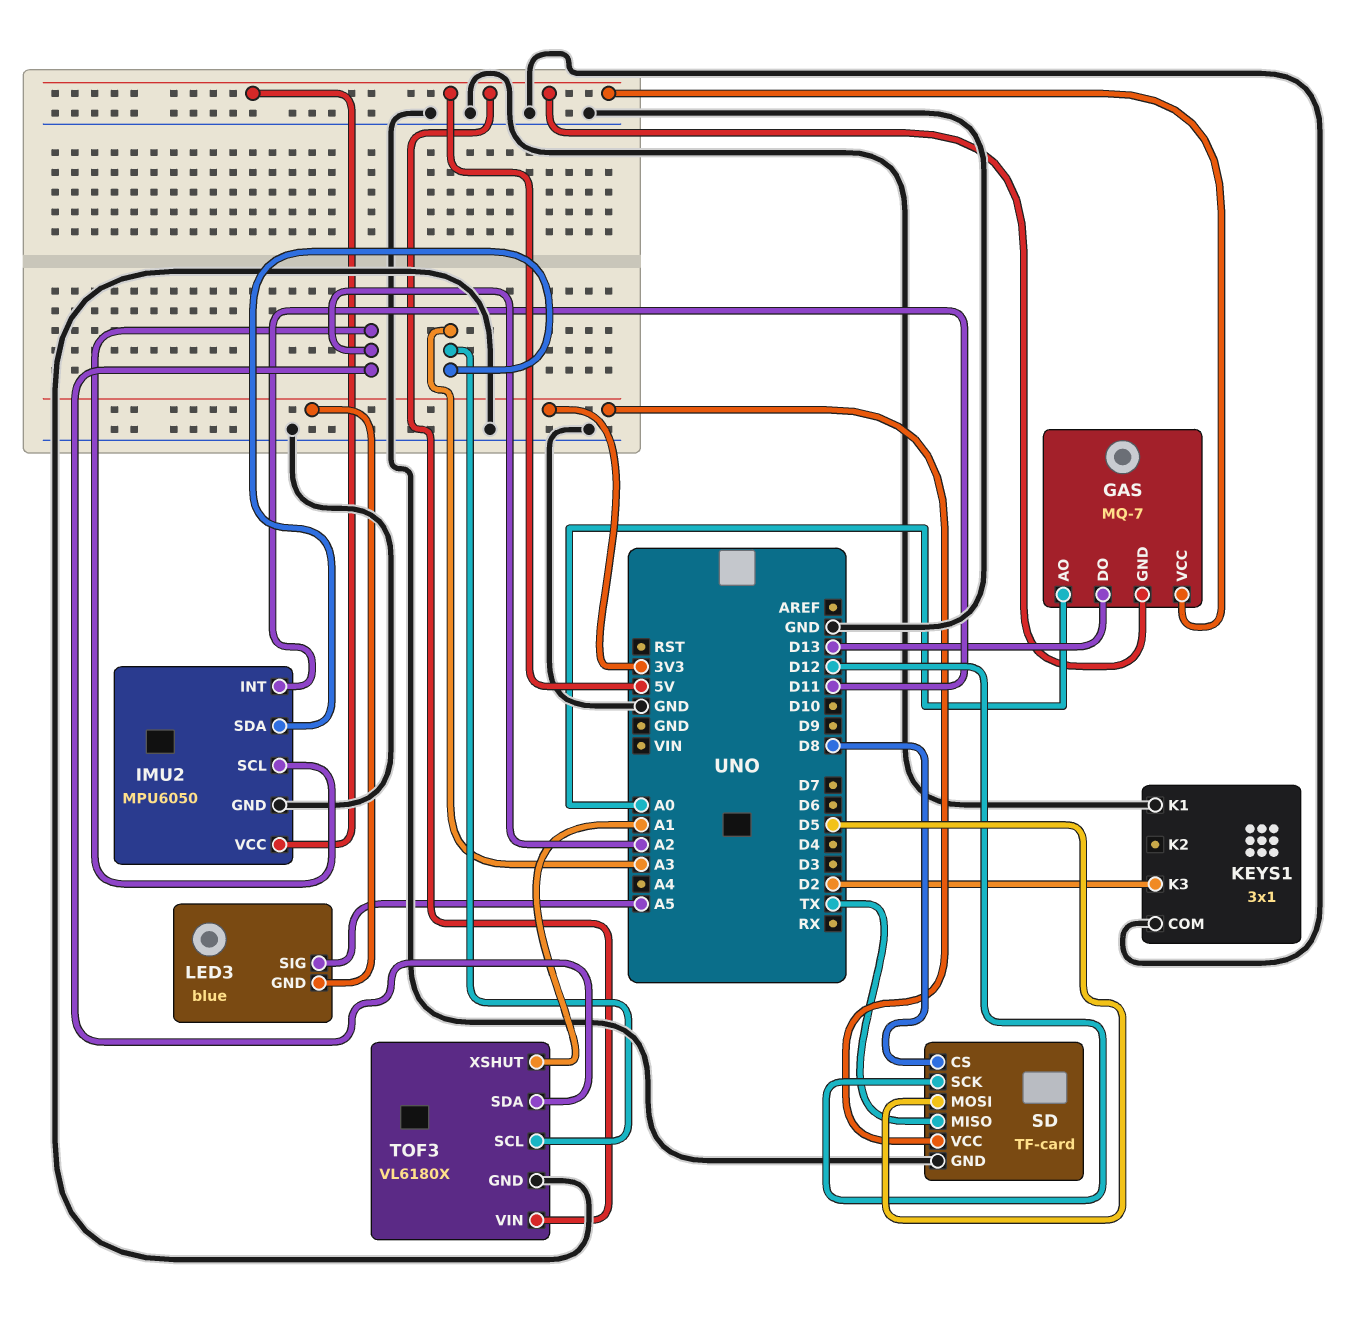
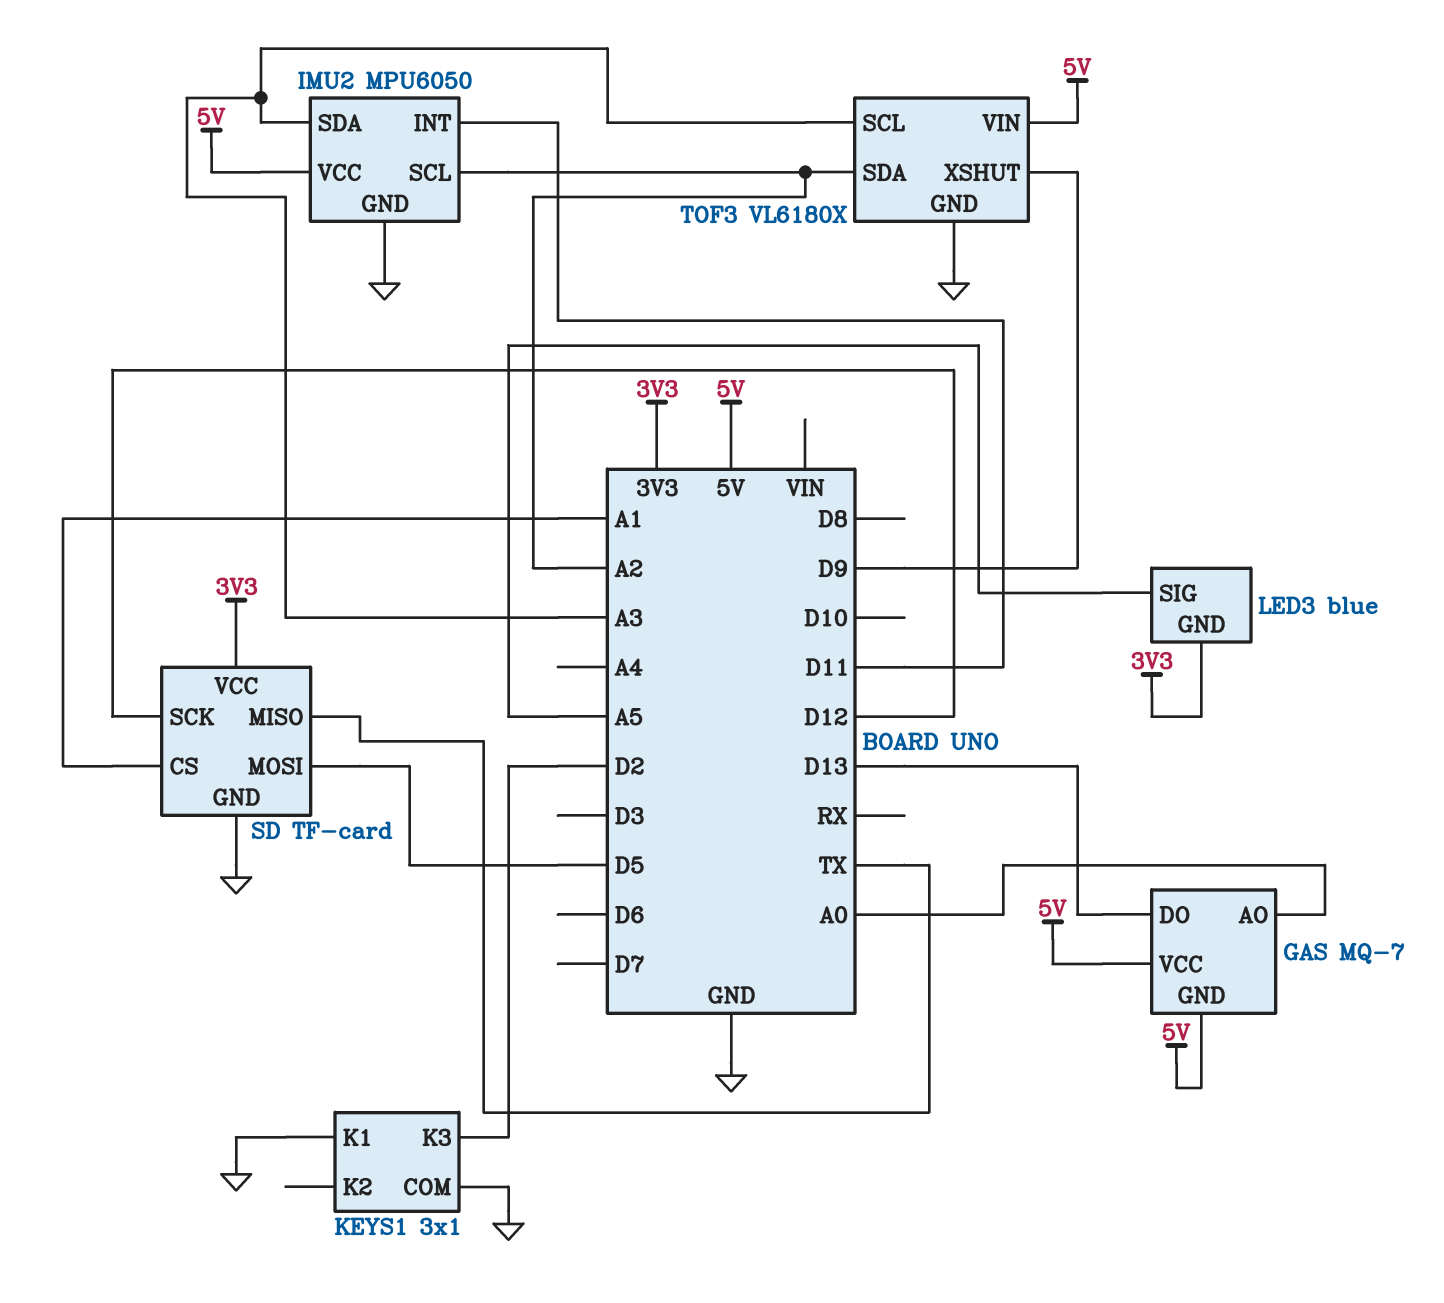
SD pin CS: D8 -> A1
TOF3 pin XSHUT: A1 -> D9

